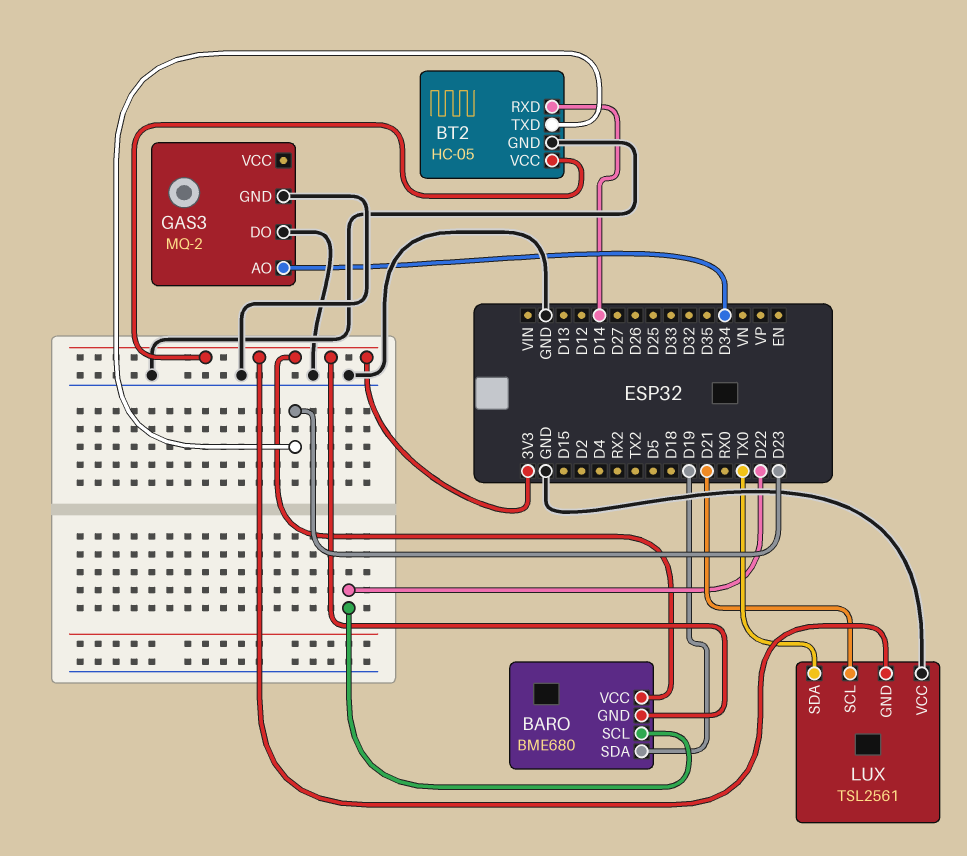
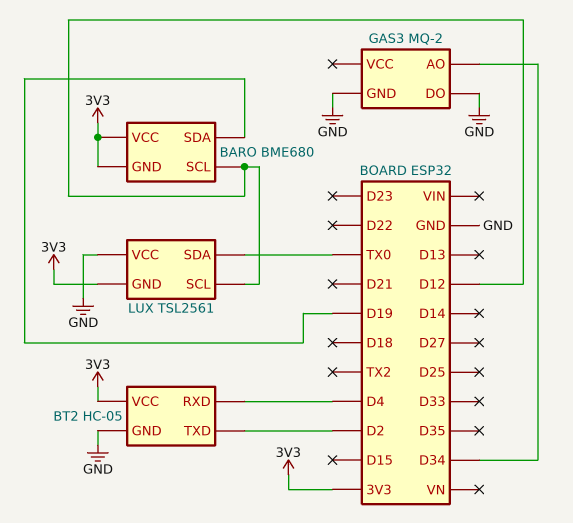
BARO pin SCL: D22 -> D12
BT2 pin RXD: D14 -> D4
BT2 pin TXD: D23 -> D2
LUX pin SCL: D21 -> D12

